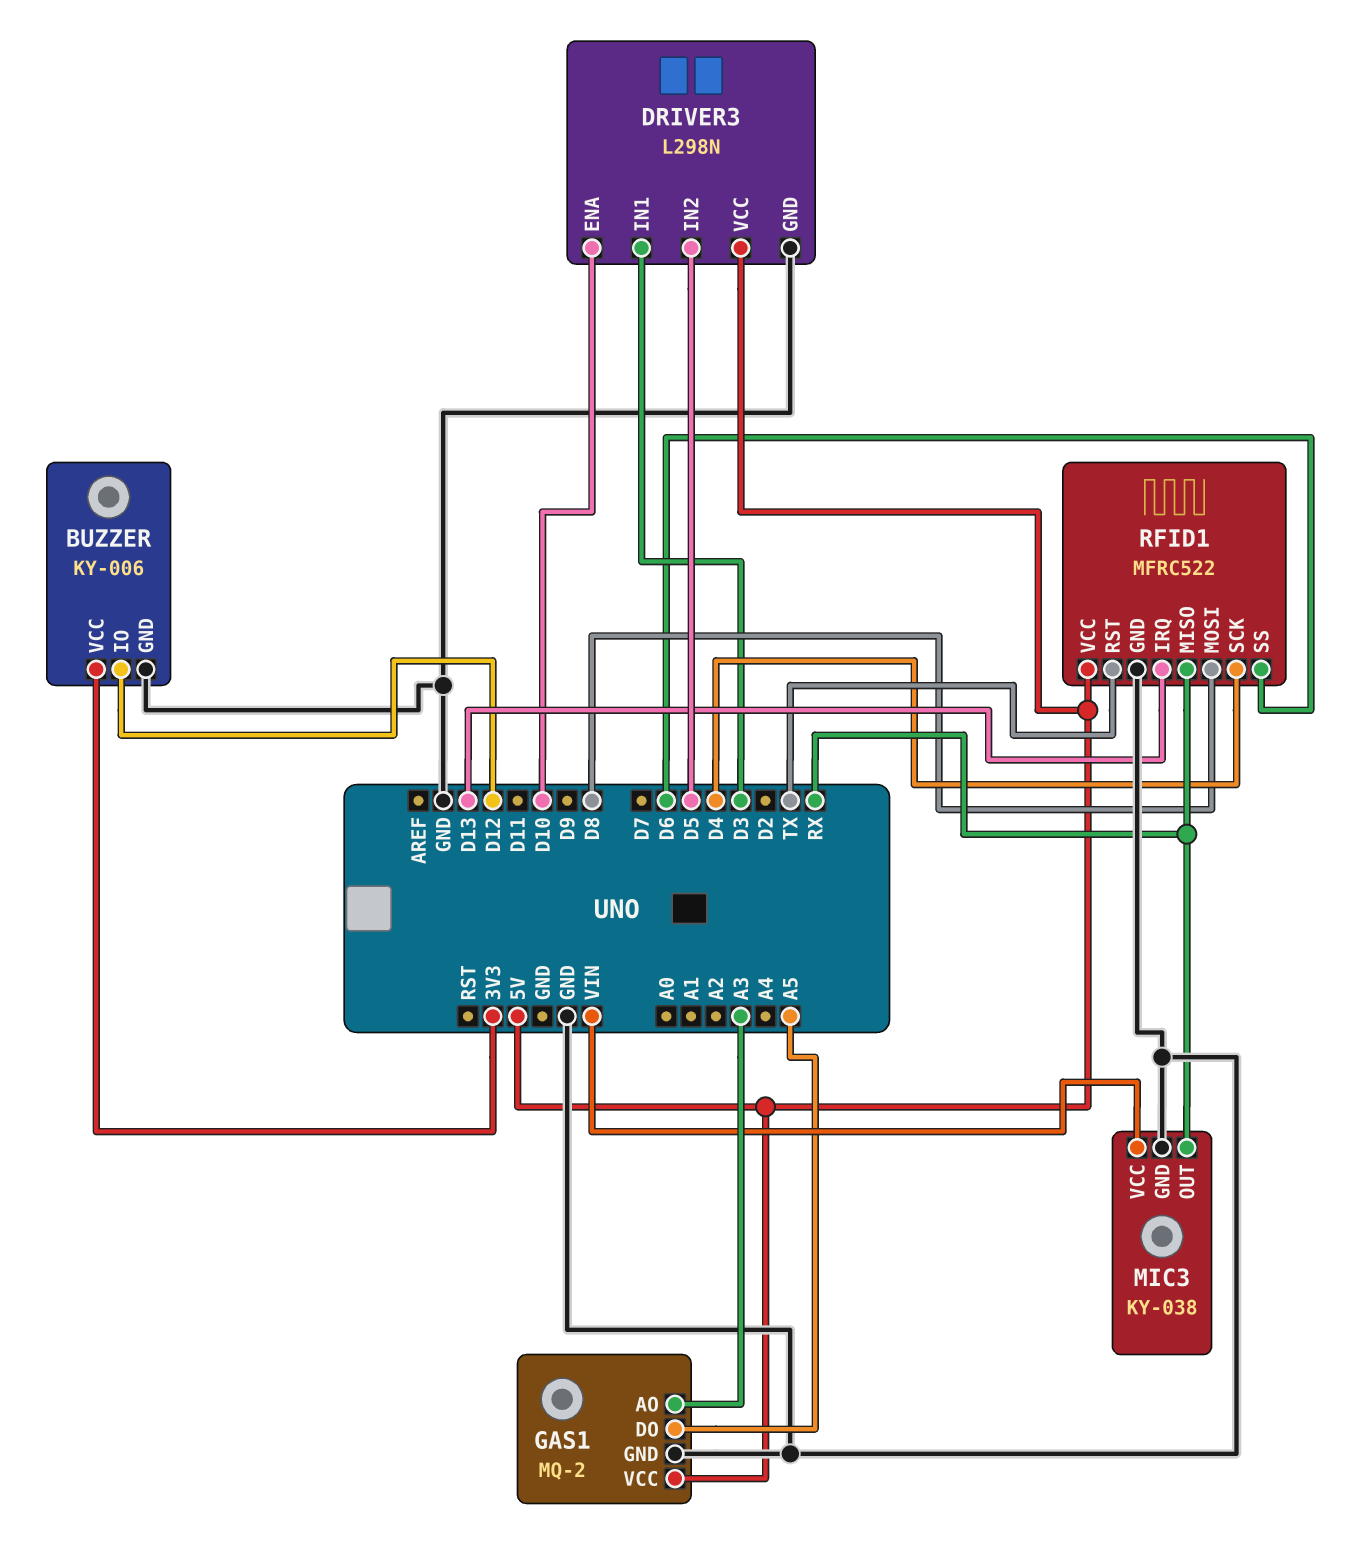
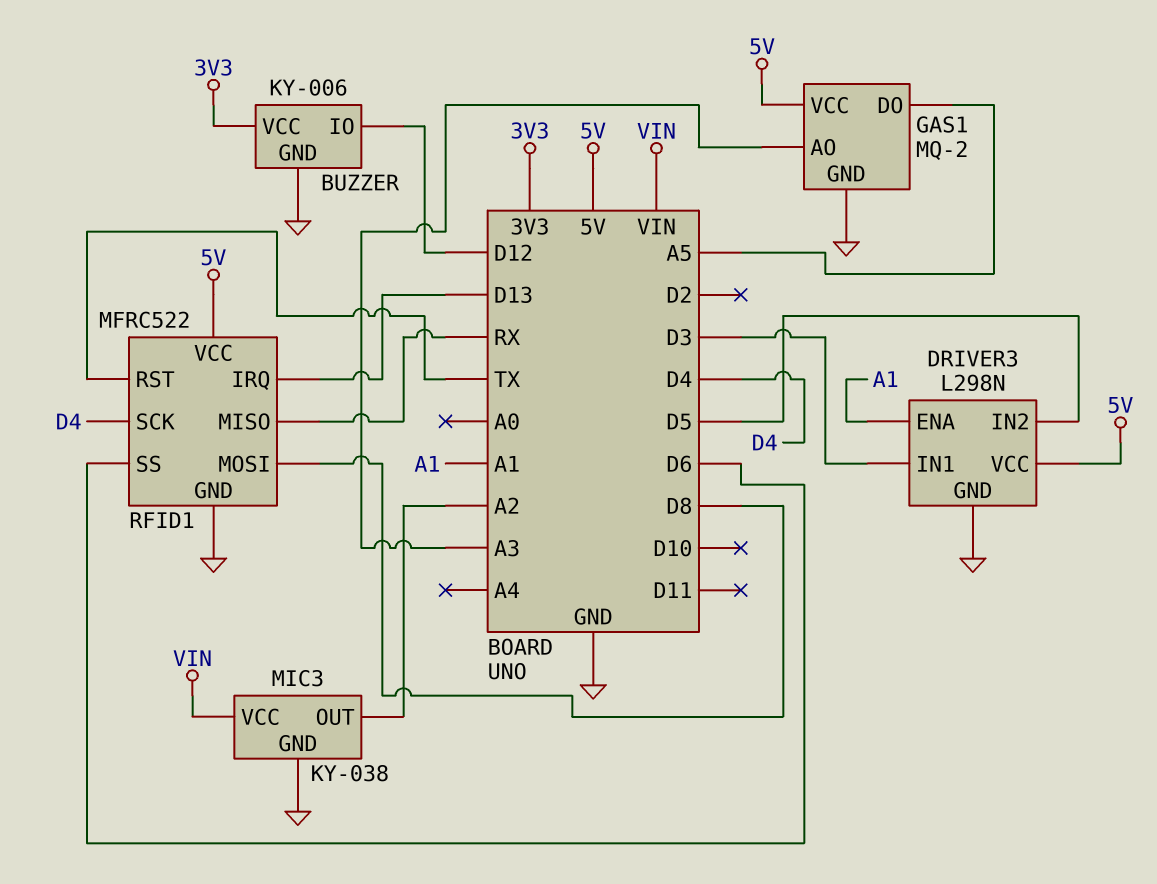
DRIVER3 pin ENA: D10 -> A1
MIC3 pin OUT: RX -> A2

